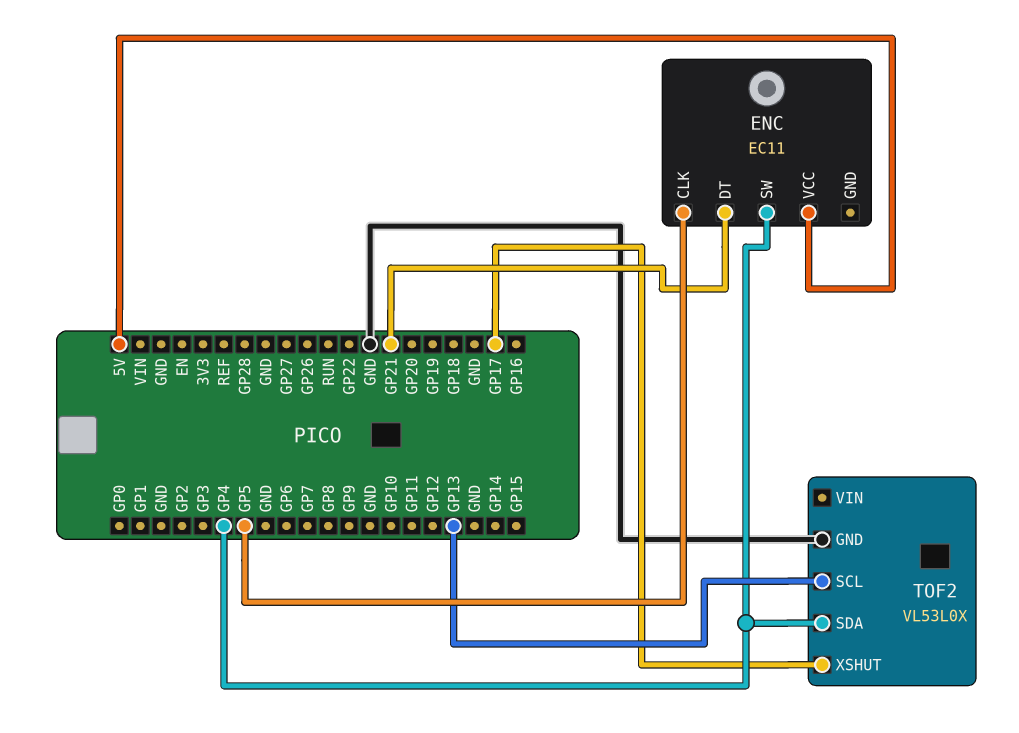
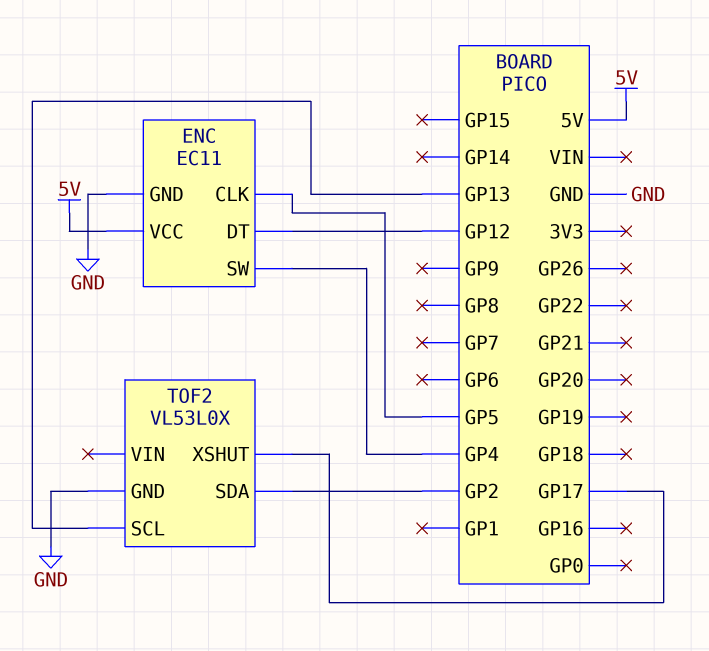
ENC pin DT: GP21 -> GP12
ENC pin GND: none -> GND
TOF2 pin SDA: GP4 -> GP2

